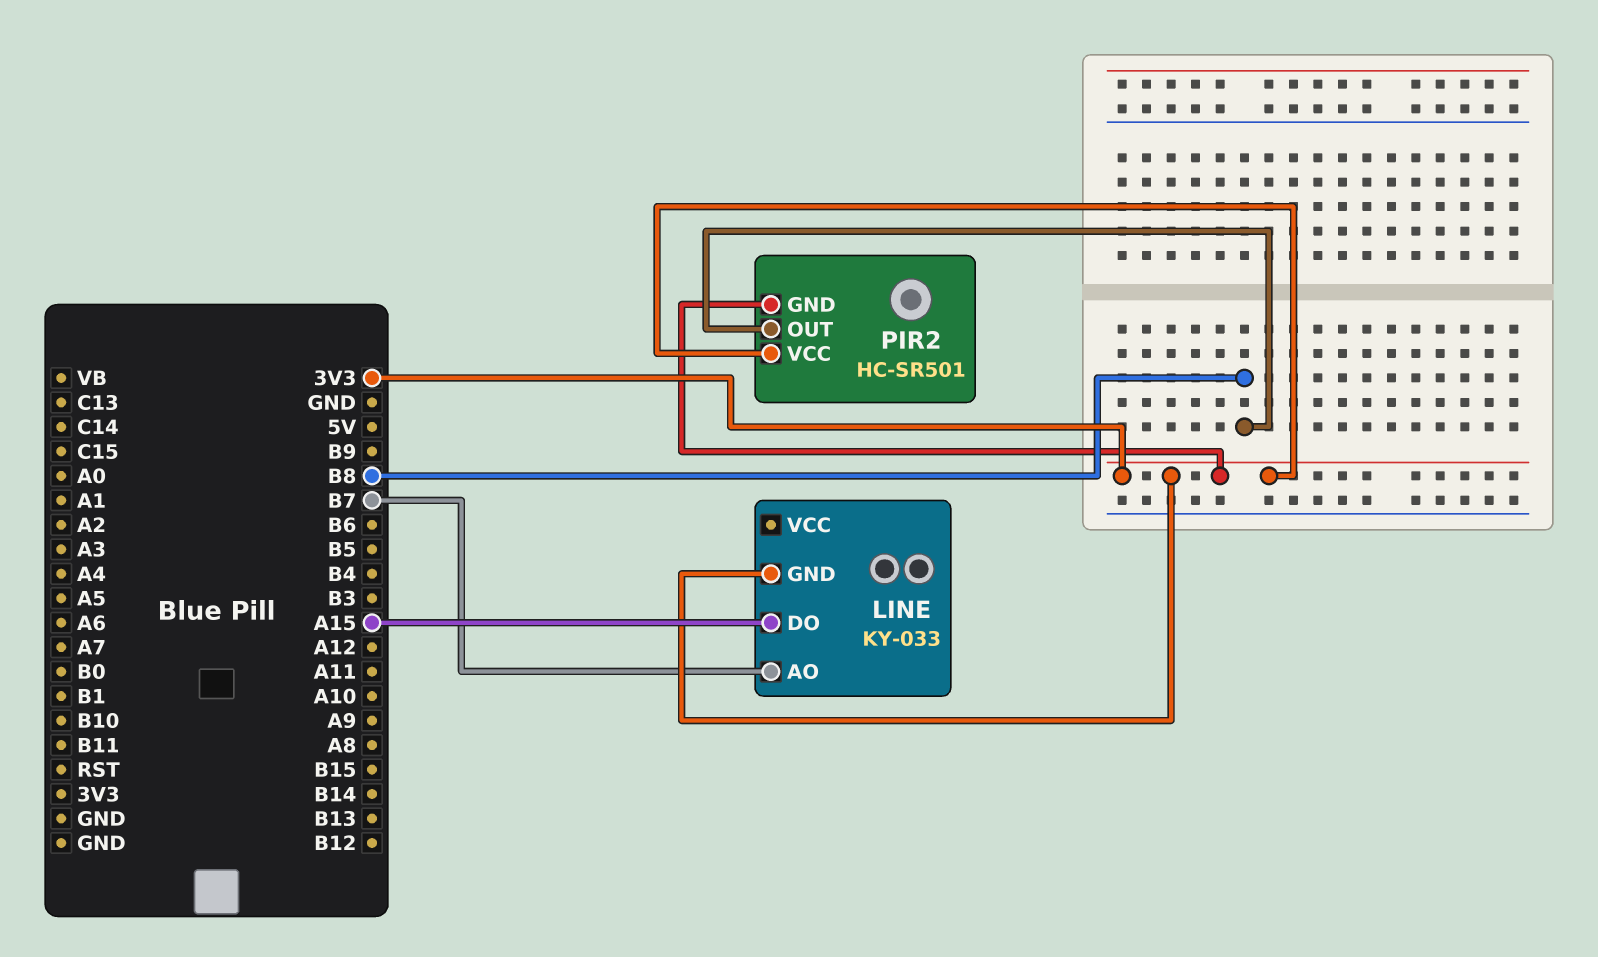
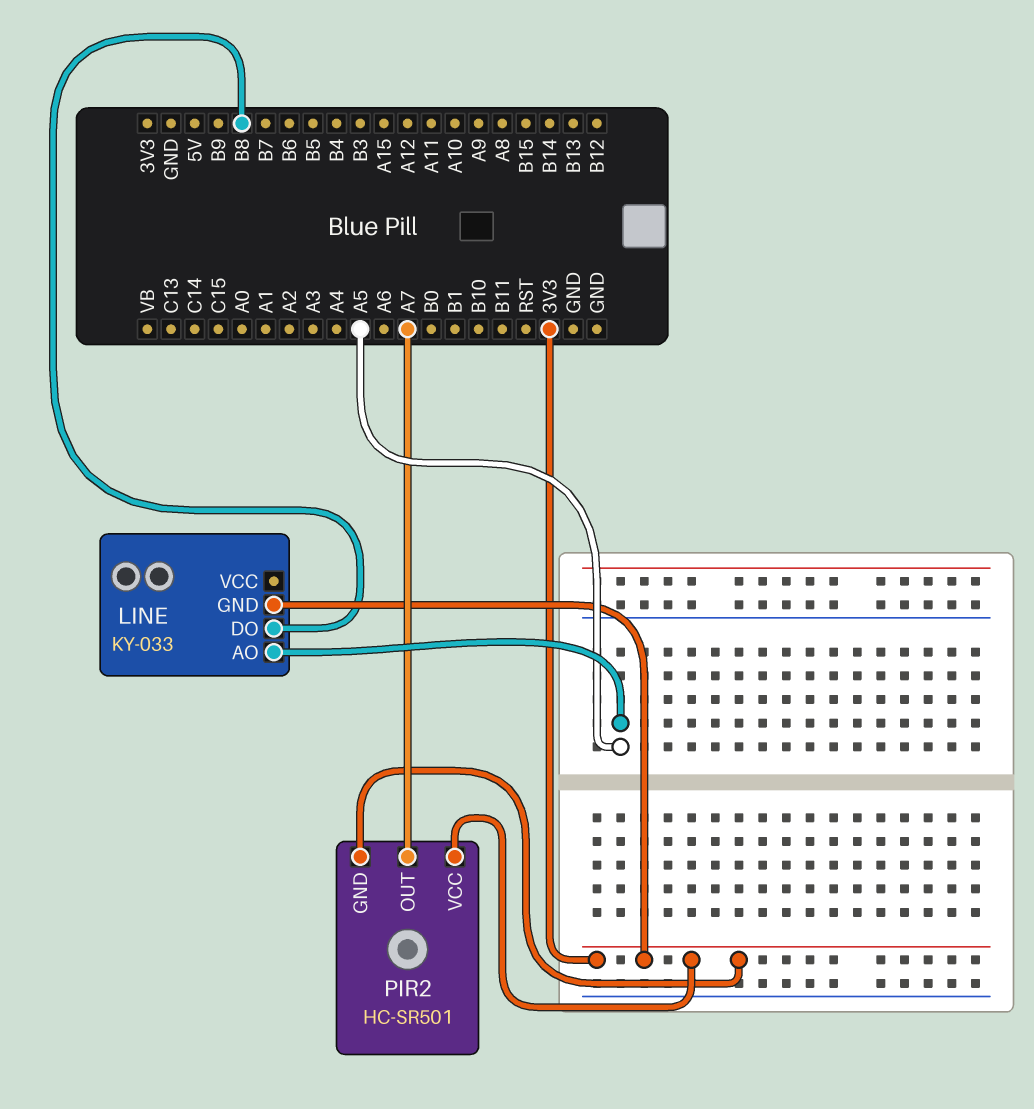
LINE pin AO: B7 -> A5
LINE pin DO: A15 -> B8
PIR2 pin OUT: B8 -> A7

